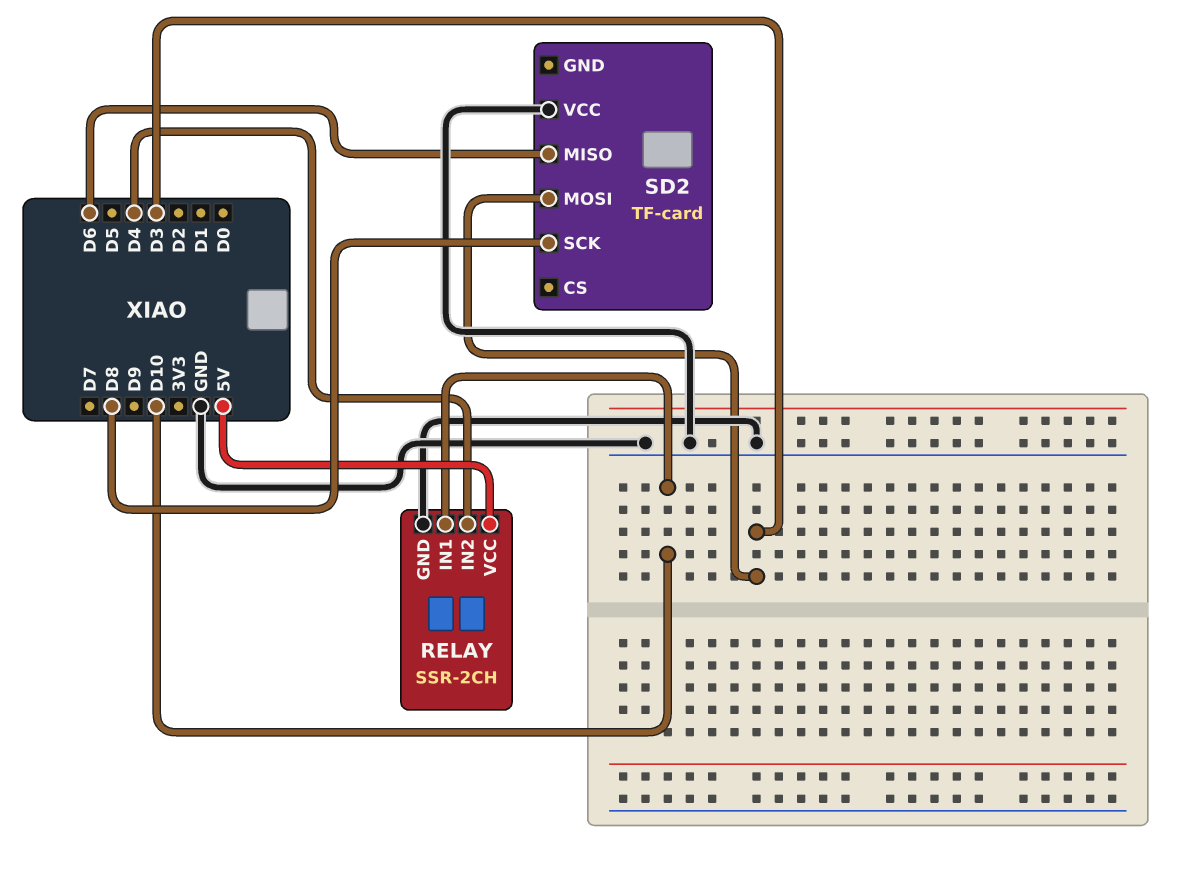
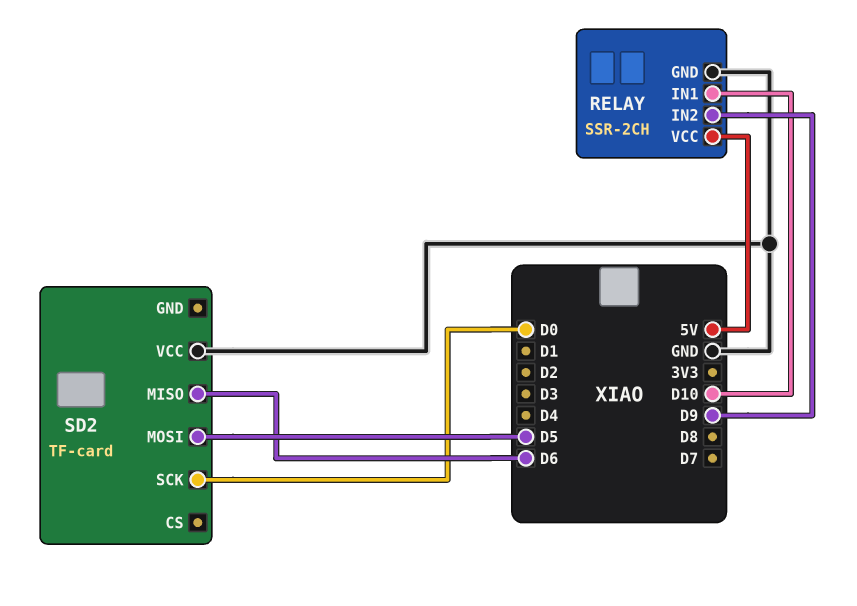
RELAY pin IN2: D4 -> D9
SD2 pin MOSI: D3 -> D5
SD2 pin SCK: D8 -> D0

